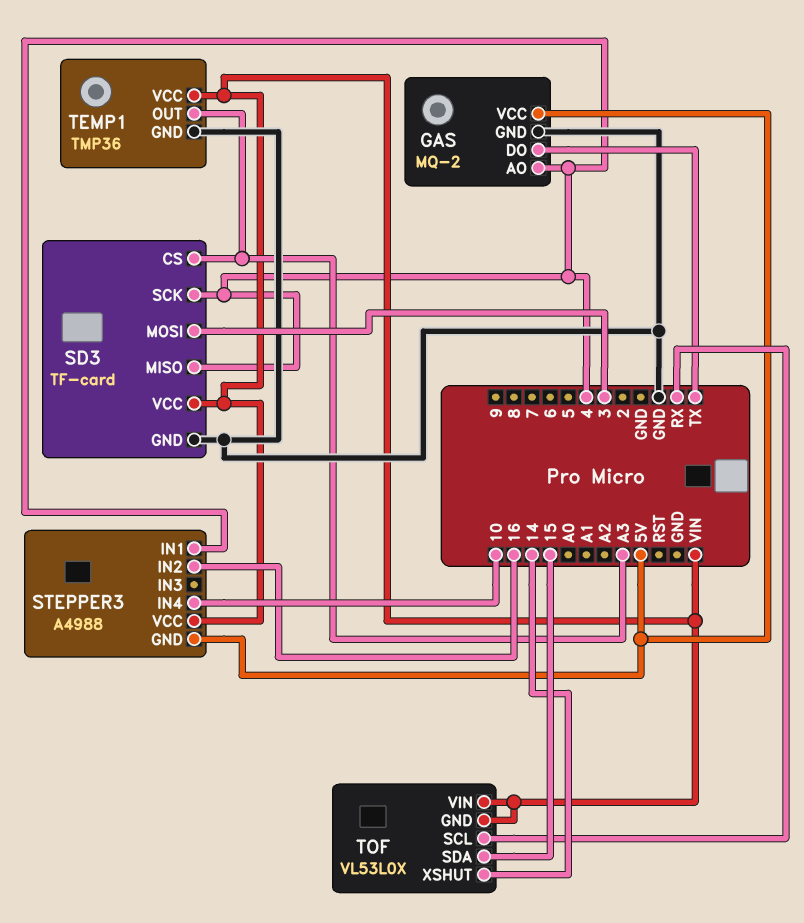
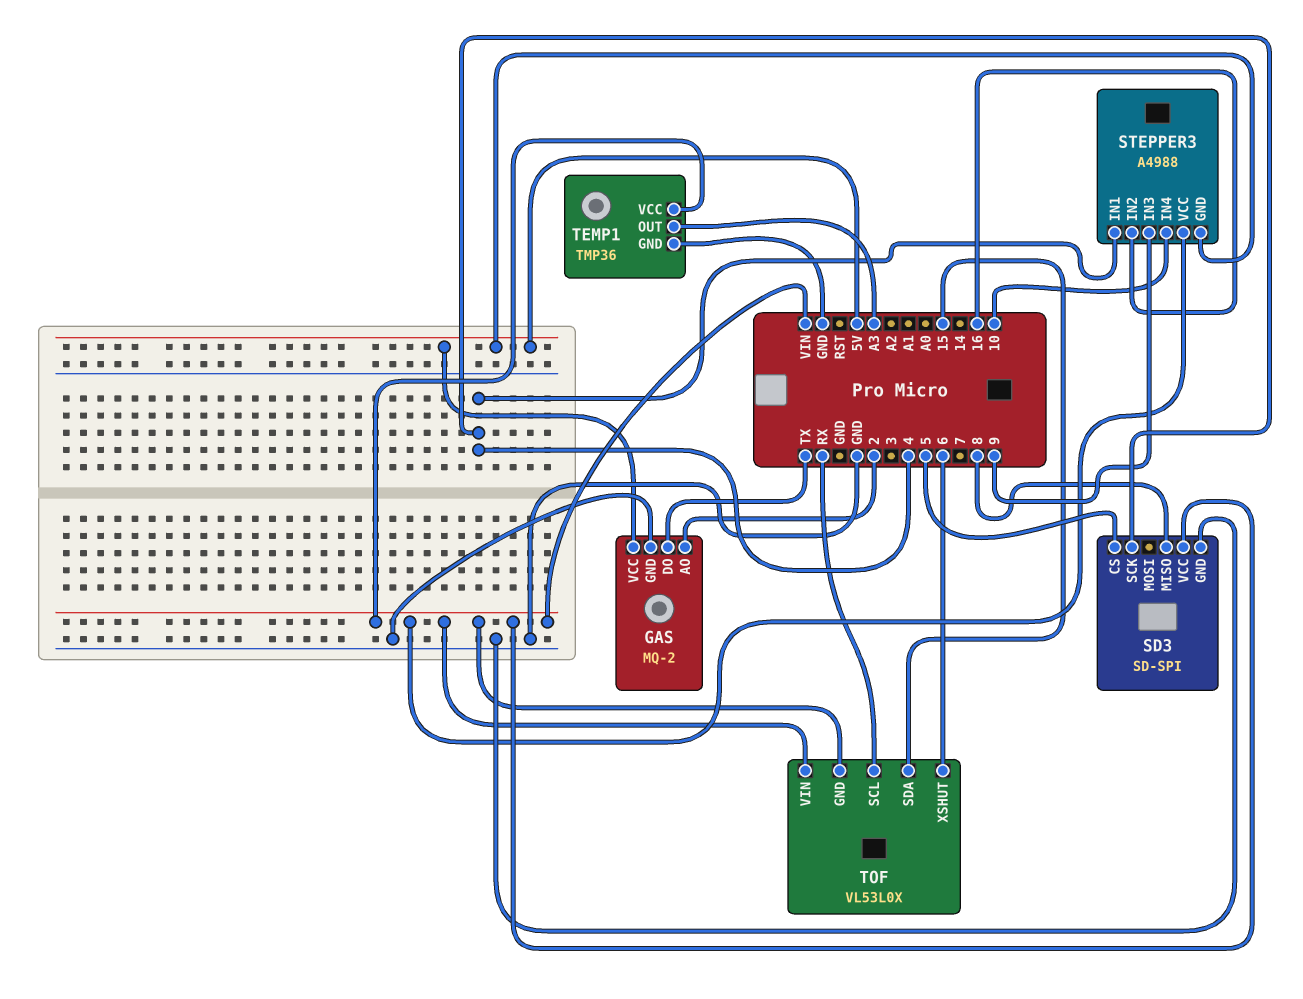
GAS pin AO: 4 -> 2
SD3: TF-card -> SD-SPI
SD3 pin CS: A3 -> 5
SD3 pin MISO: 4 -> 8
SD3 pin MOSI: 3 -> none
STEPPER3 pin IN3: none -> 9
TOF pin XSHUT: 14 -> 6

